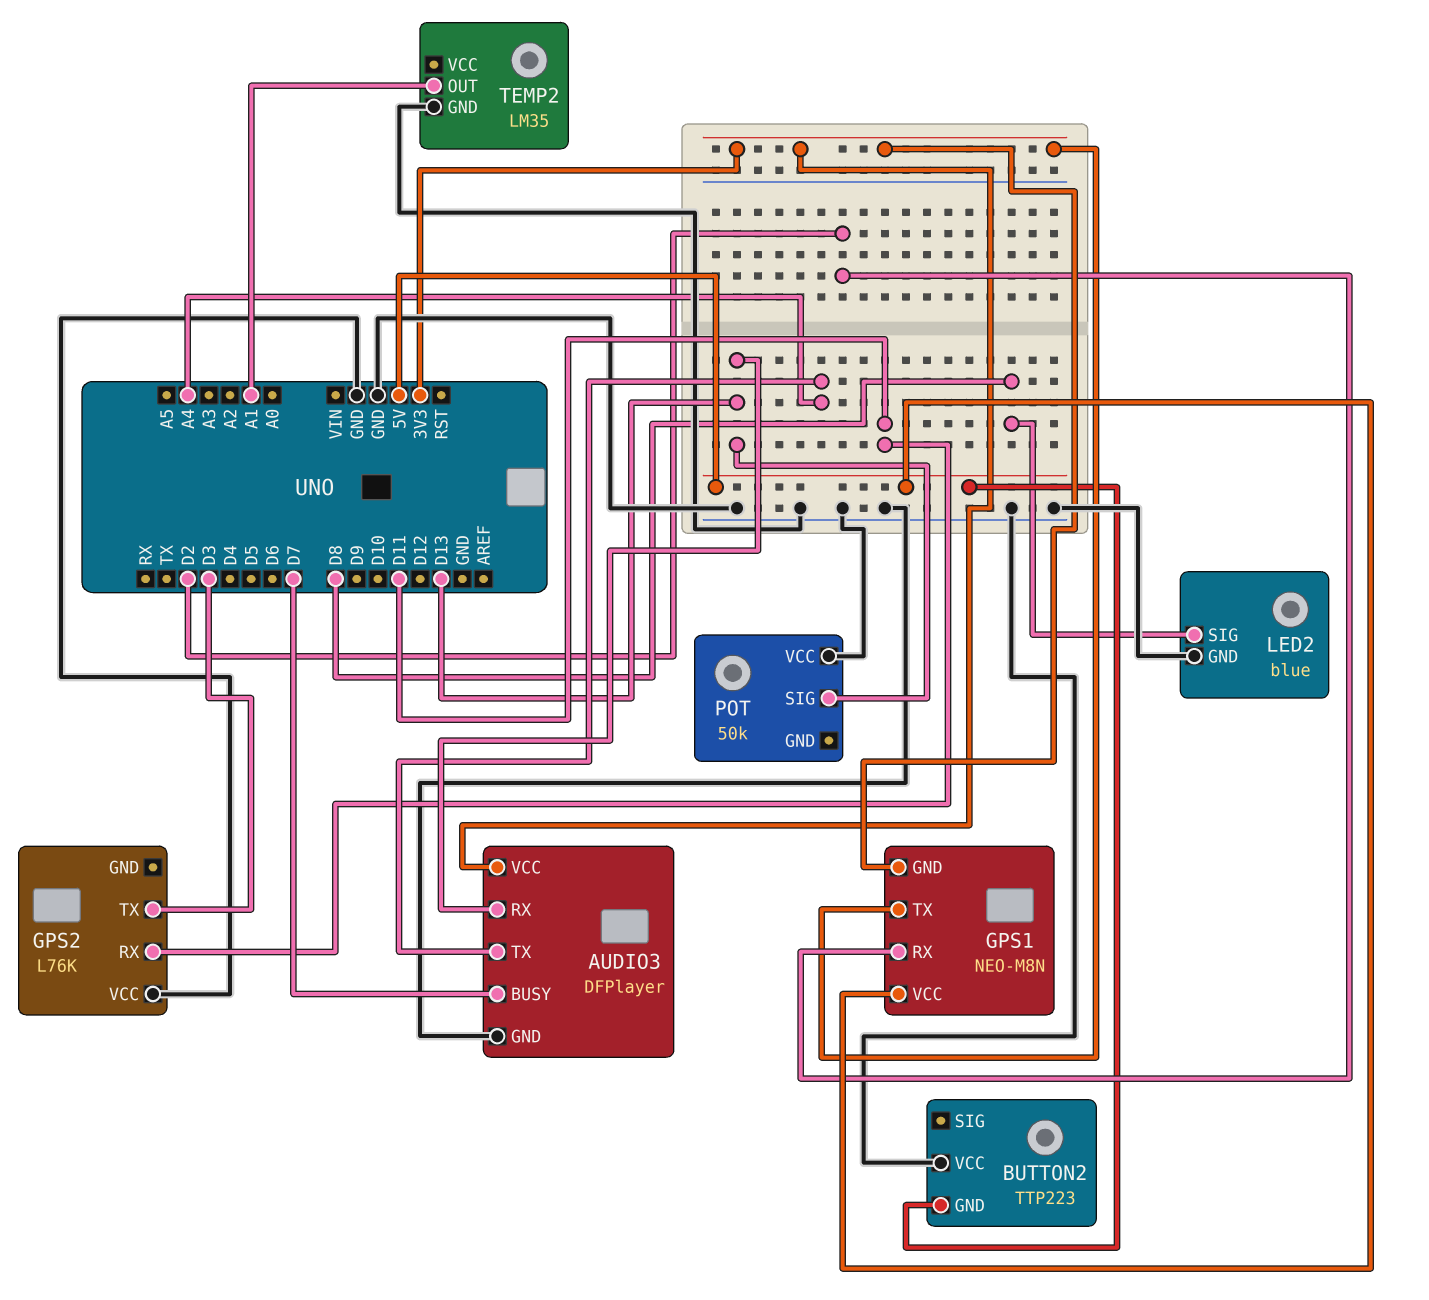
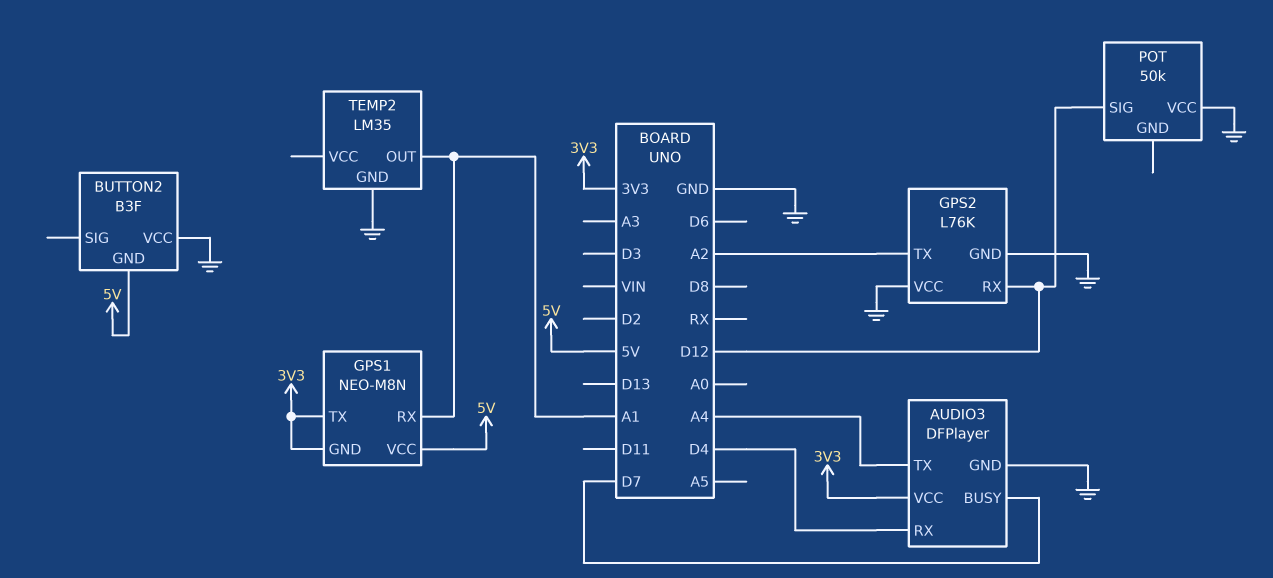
AUDIO3 pin RX: D13 -> D4
BUTTON2: TTP223 -> B3F
GPS1 pin RX: D2 -> A1
GPS2 pin GND: none -> GND
GPS2 pin RX: D11 -> D12
GPS2 pin TX: D3 -> A2
LED2: blue -> none
LED2 pin GND: GND -> none
LED2 pin SIG: D8 -> none
POT pin SIG: D13 -> D12

